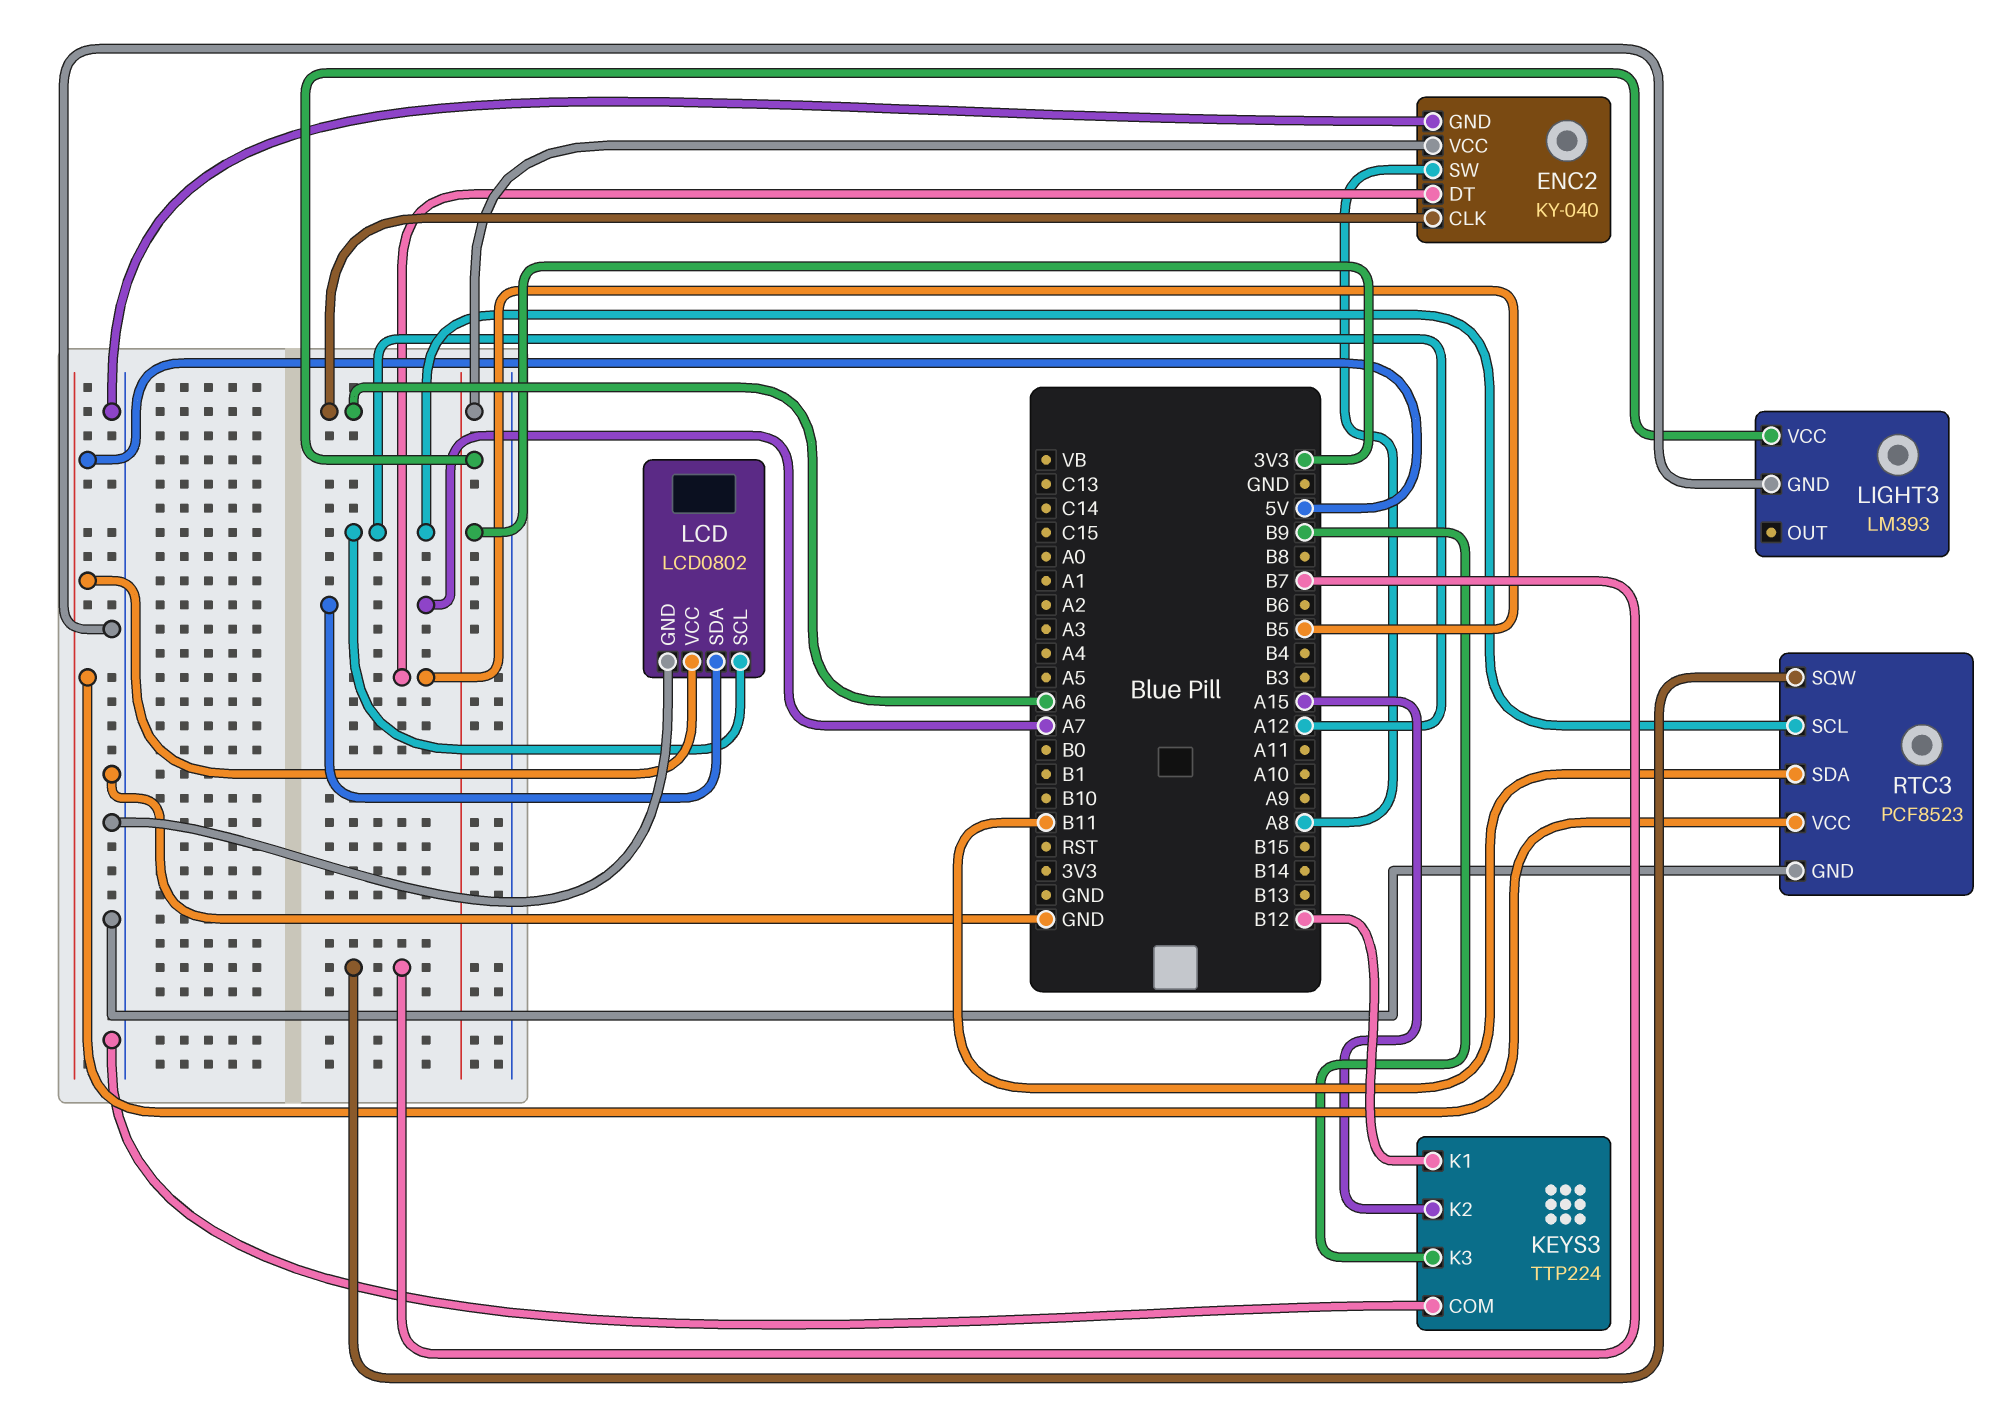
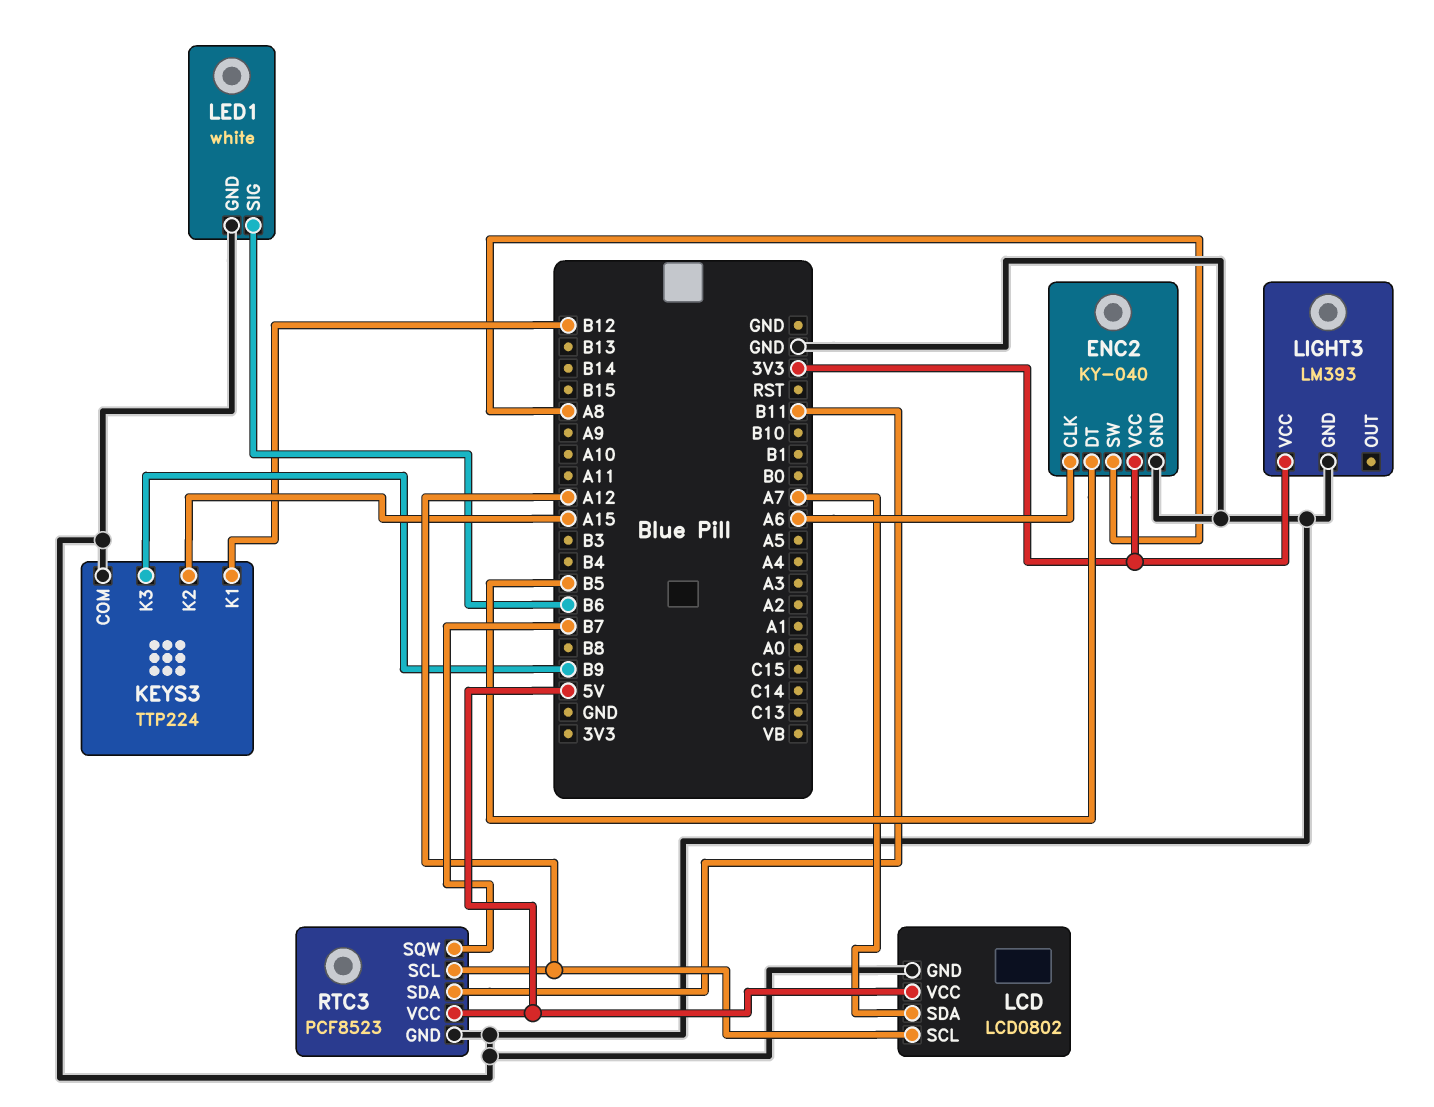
LED1: none -> white
LED1 pin GND: none -> GND
LED1 pin SIG: none -> B6

